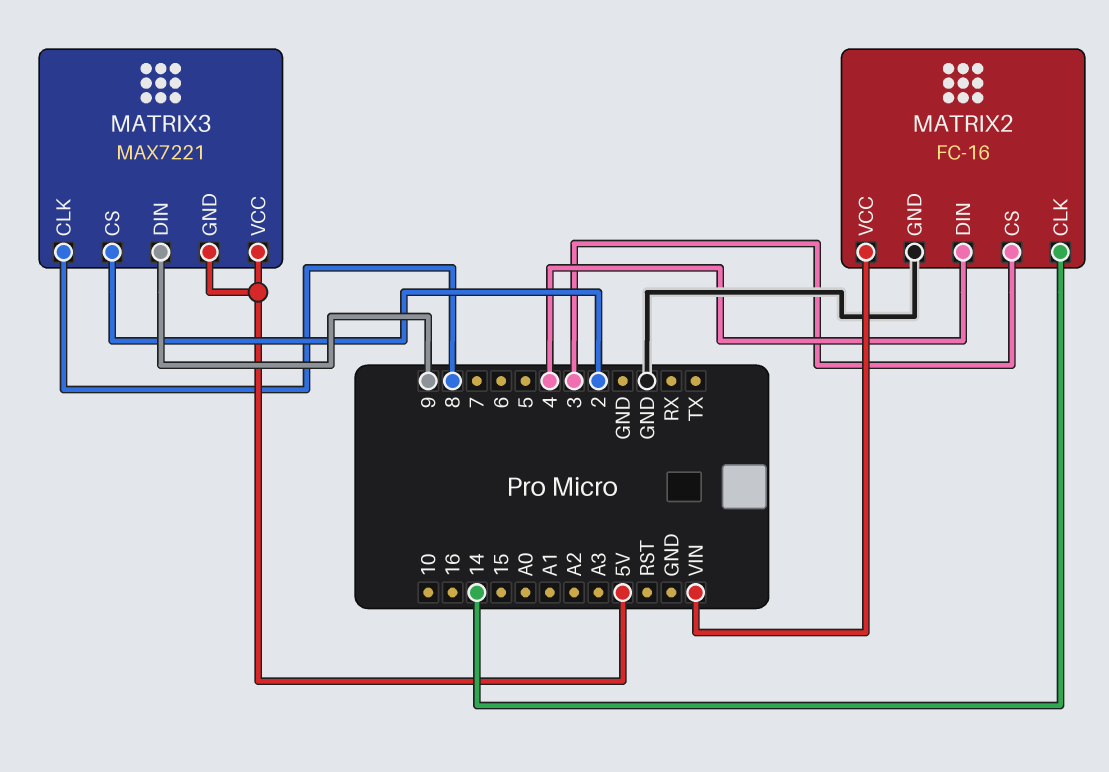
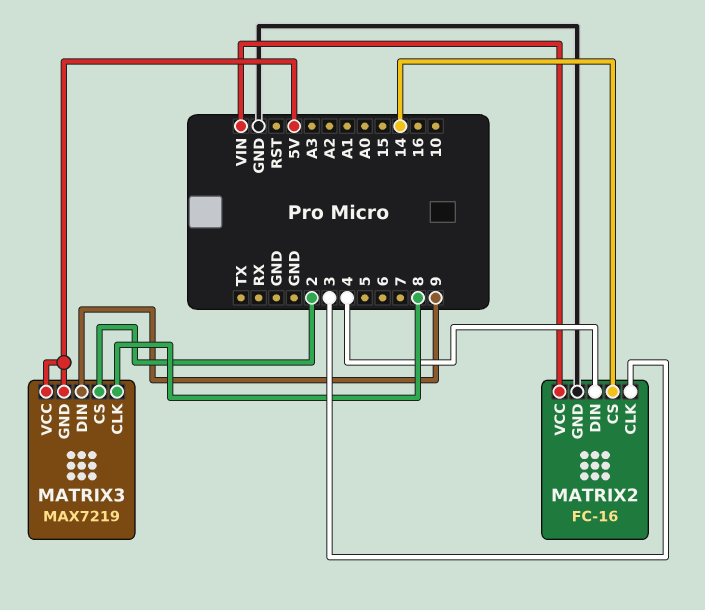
MATRIX2 pin CLK: 14 -> 3
MATRIX2 pin CS: 3 -> 14
MATRIX3: MAX7221 -> MAX7219

